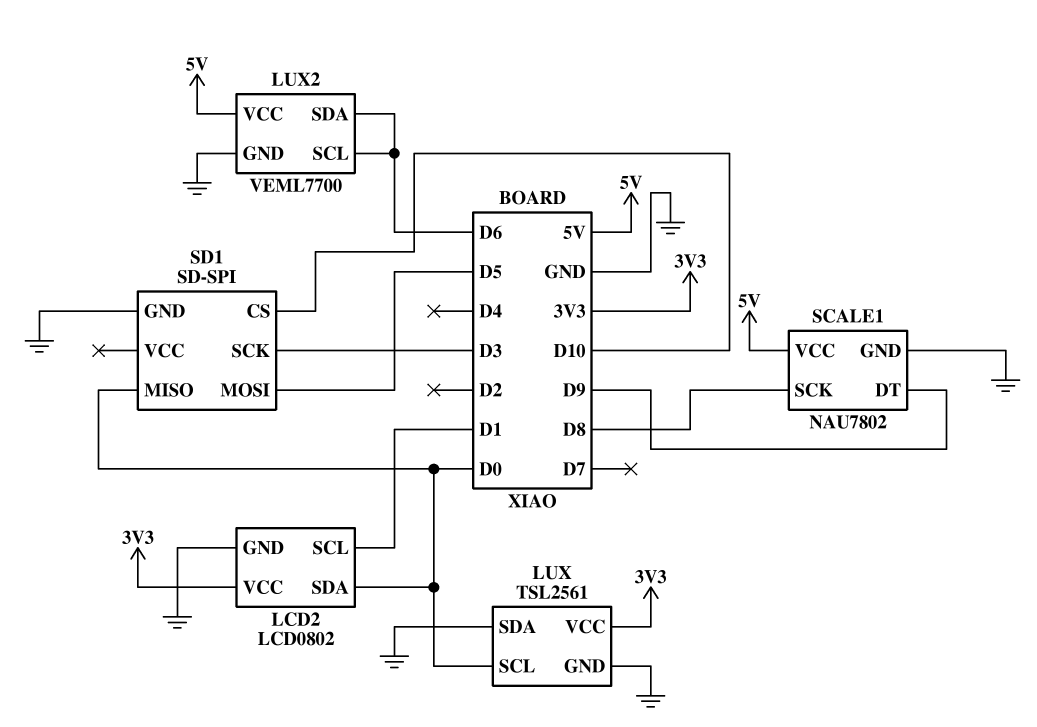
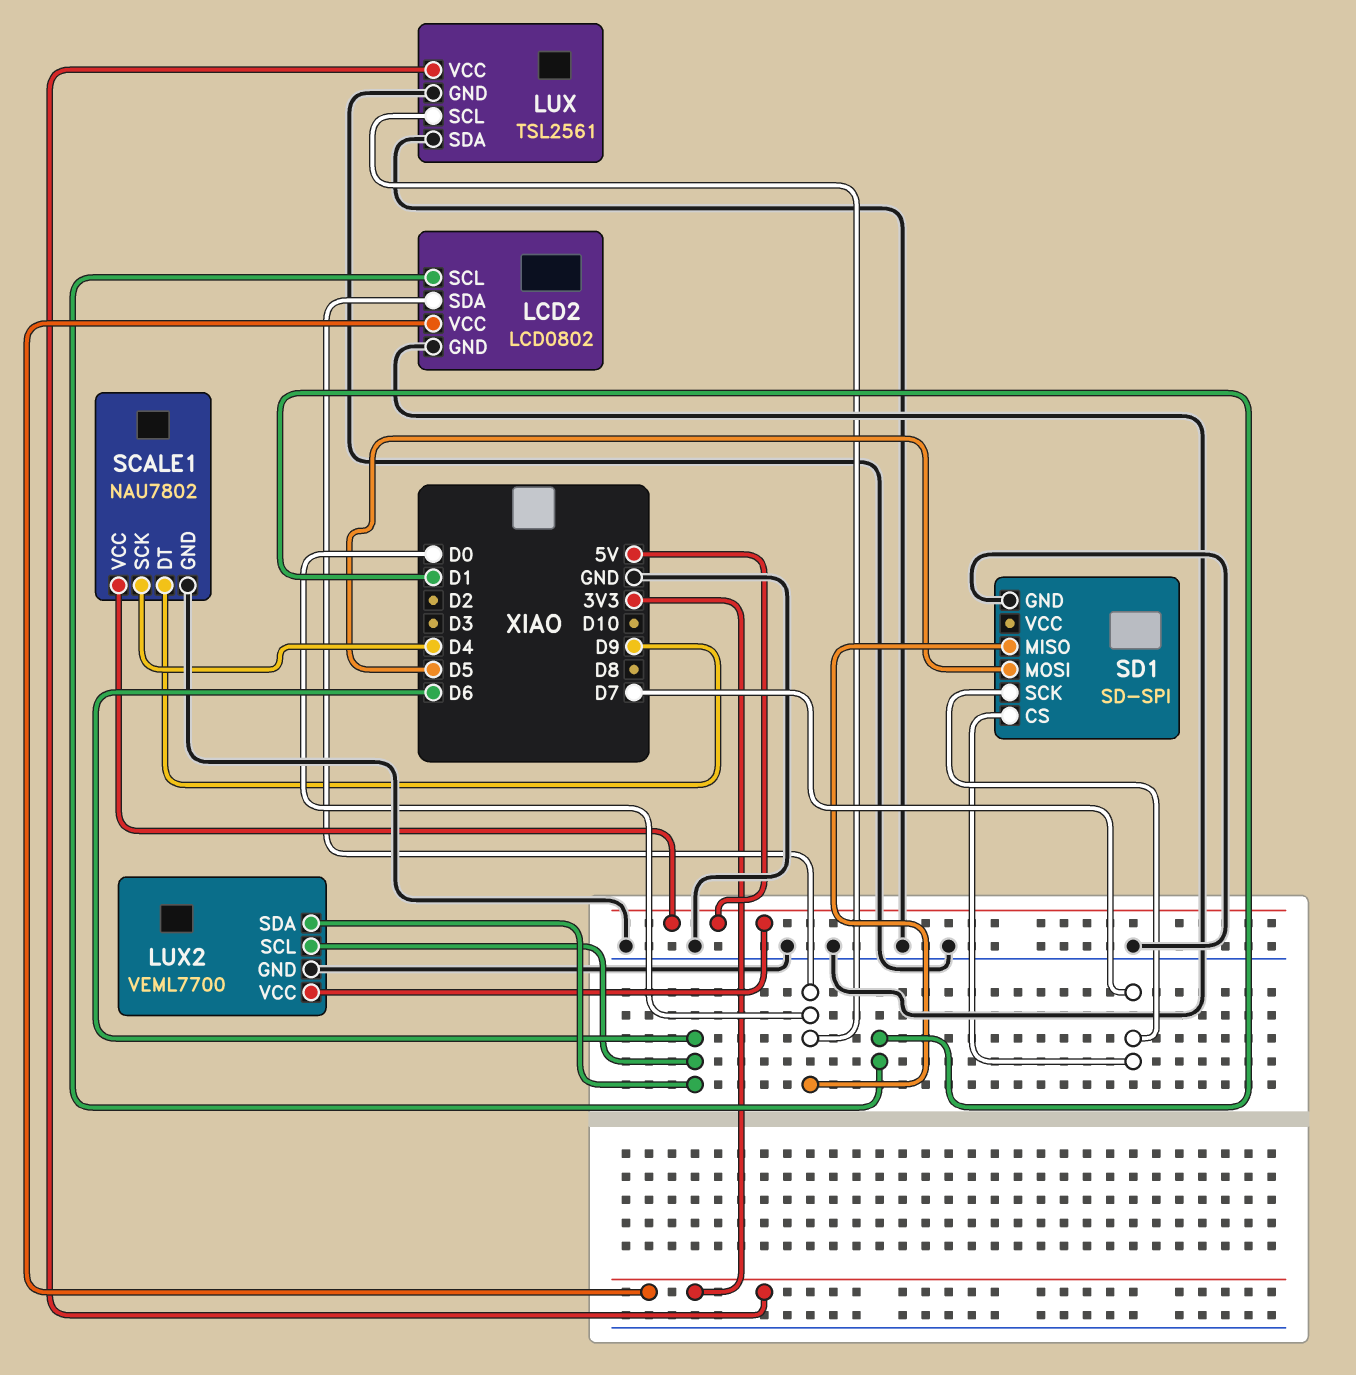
SCALE1 pin SCK: D8 -> D4
SD1 pin CS: D10 -> D7
SD1 pin SCK: D3 -> D7

